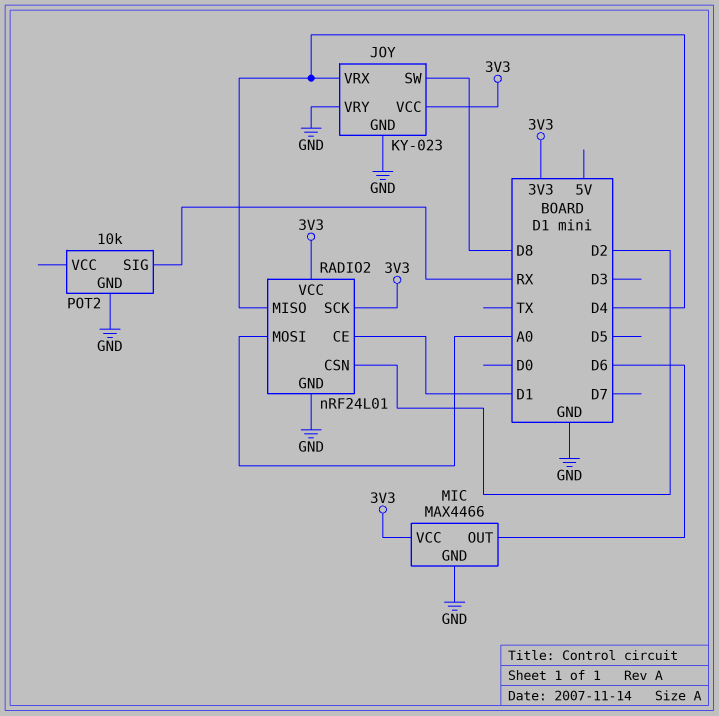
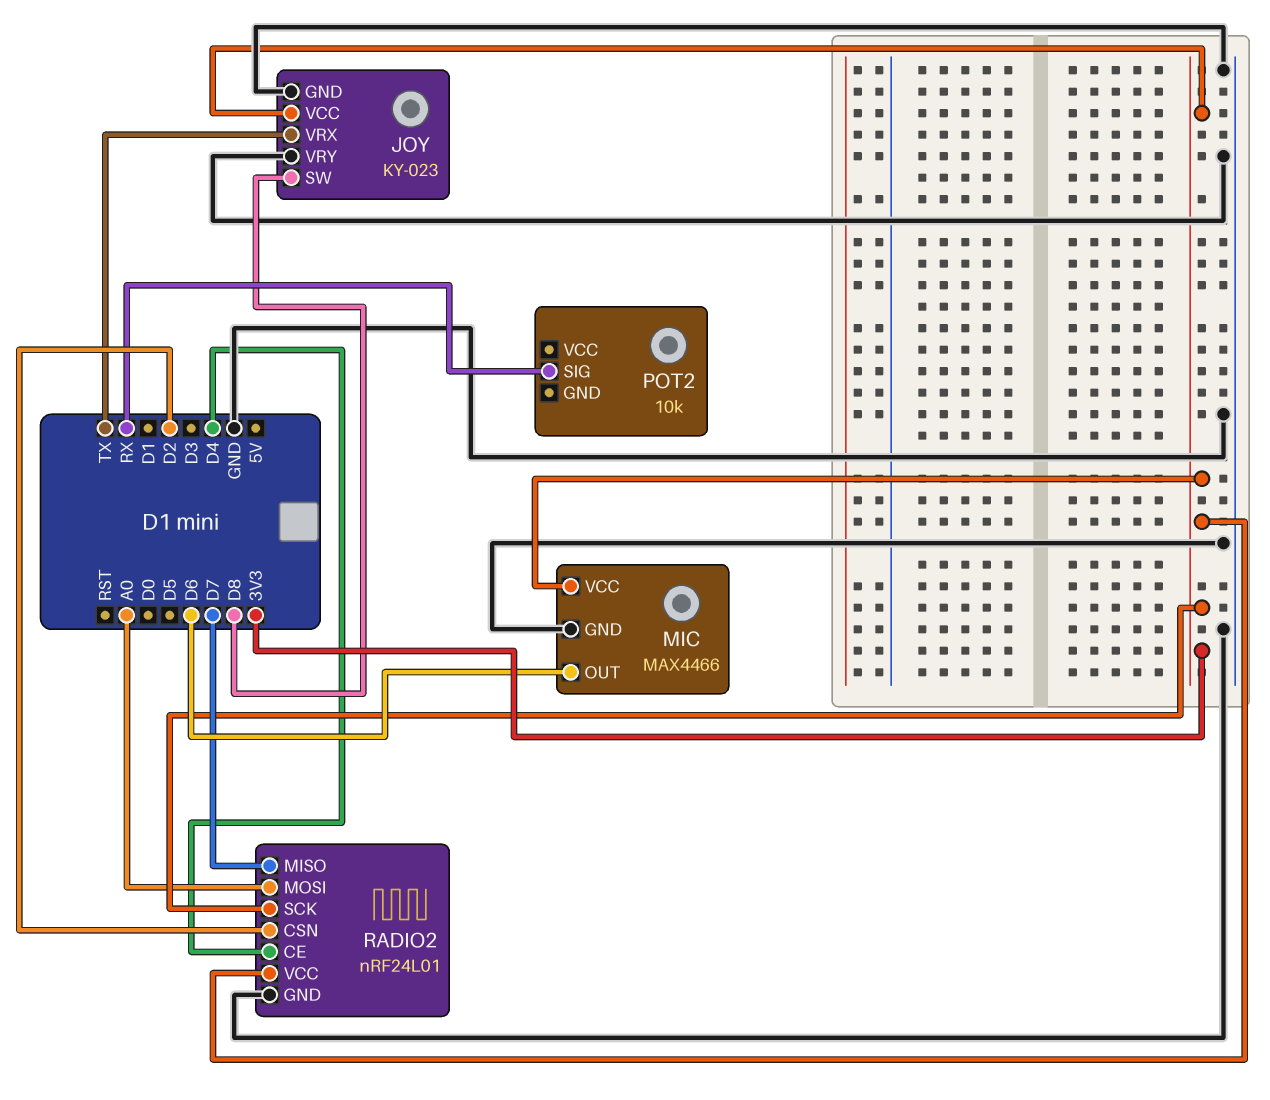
JOY pin VRX: D4 -> TX
POT2 pin GND: GND -> none
RADIO2 pin CE: D1 -> D4
RADIO2 pin MISO: D4 -> D7

